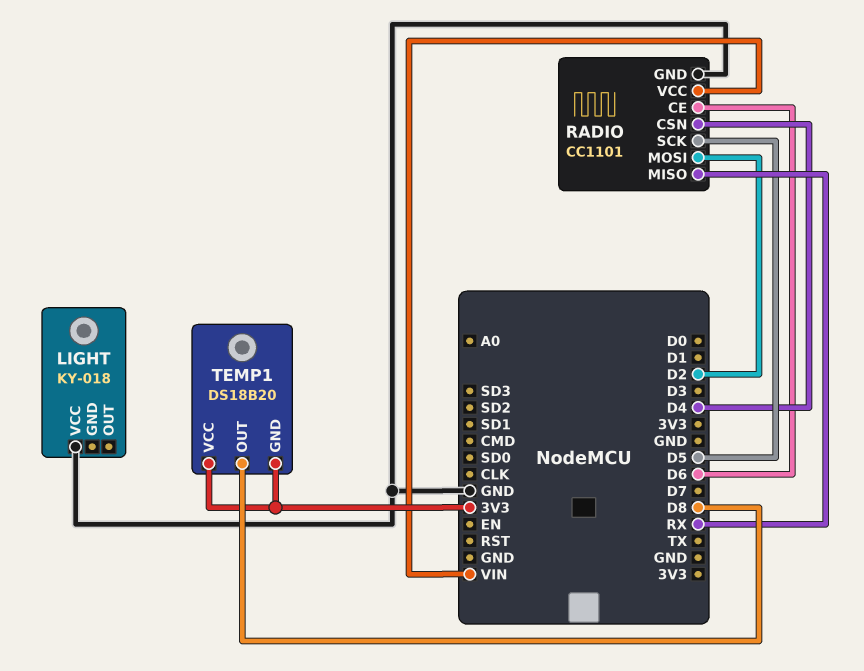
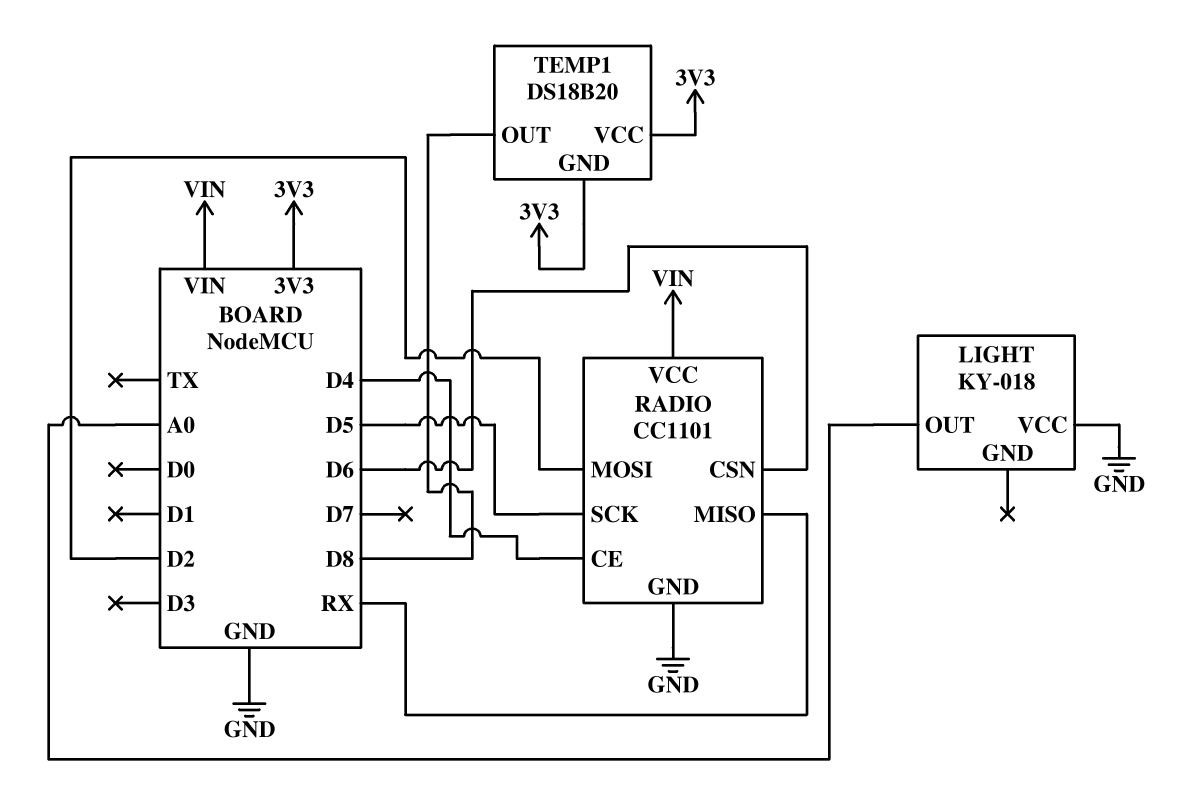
LIGHT pin OUT: none -> A0
RADIO pin CE: D6 -> D4
RADIO pin CSN: D4 -> D6

